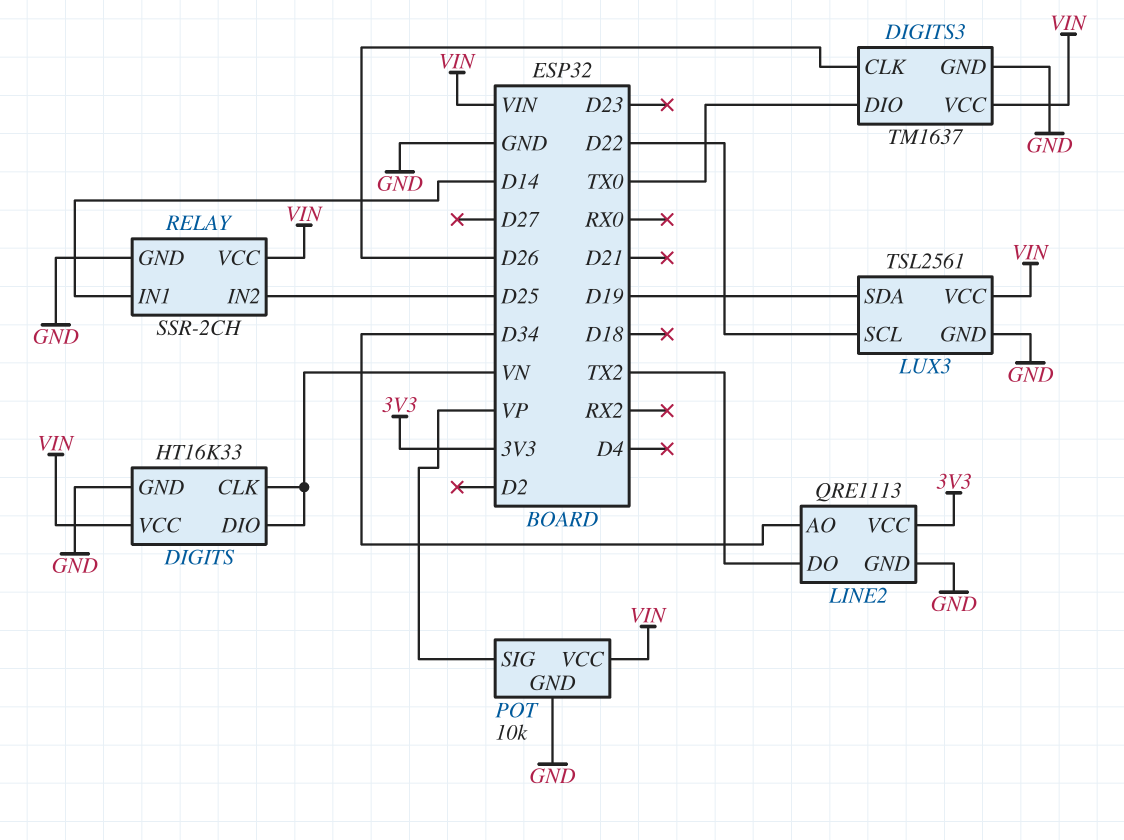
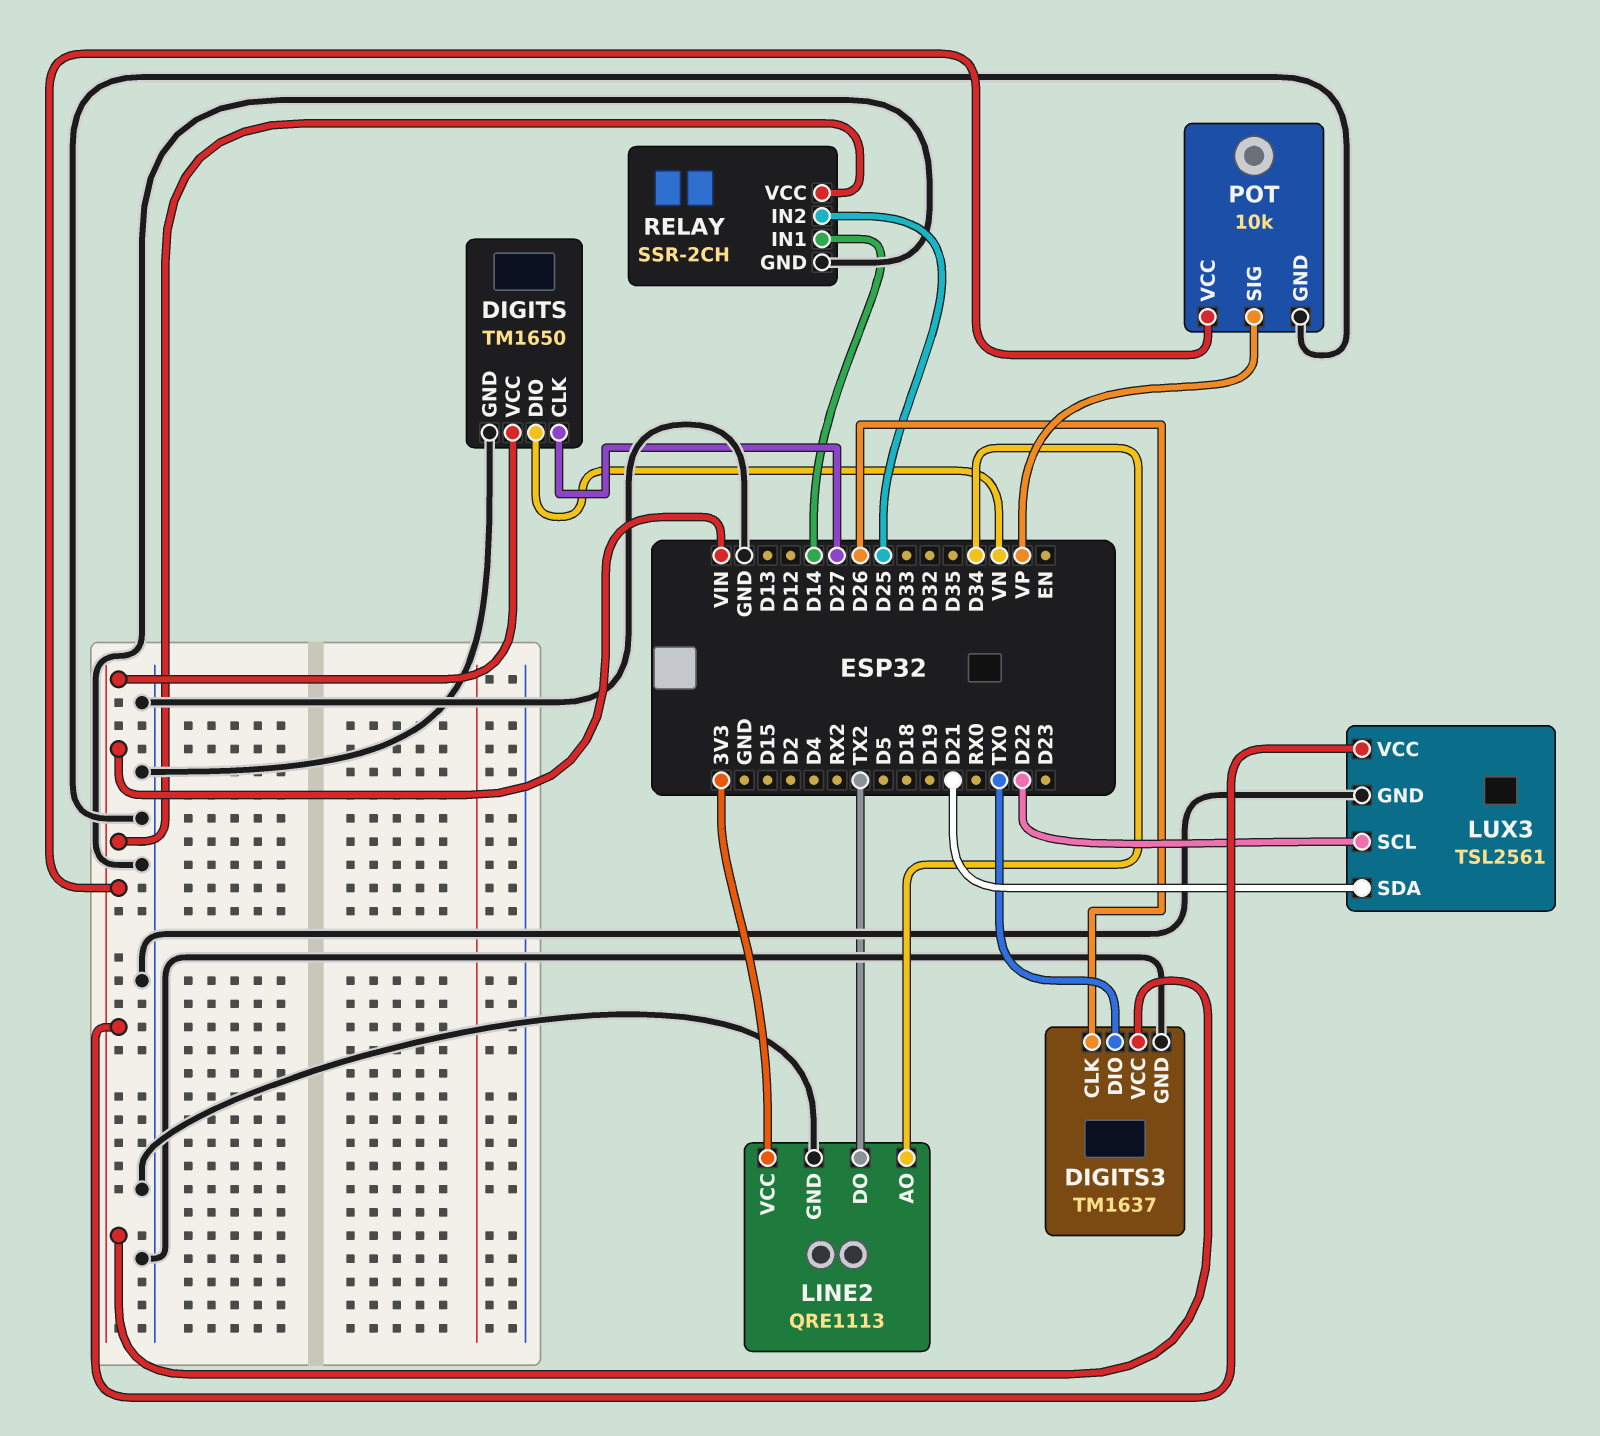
DIGITS: HT16K33 -> TM1650
DIGITS pin CLK: VN -> D27
LUX3 pin SDA: D19 -> D21

